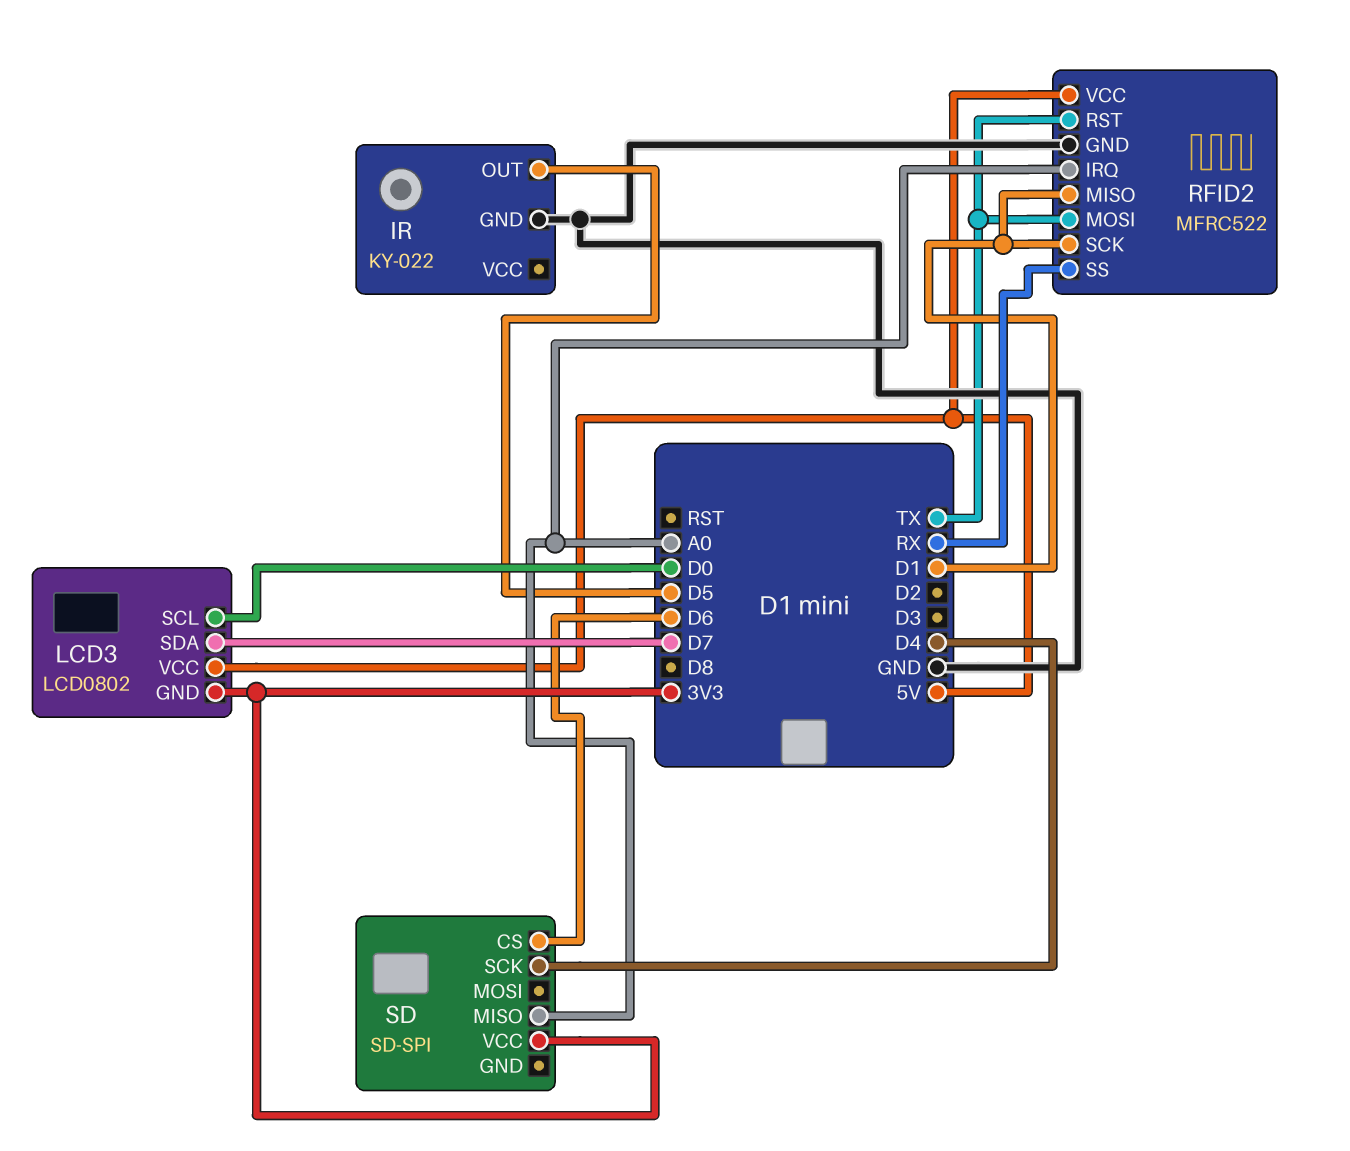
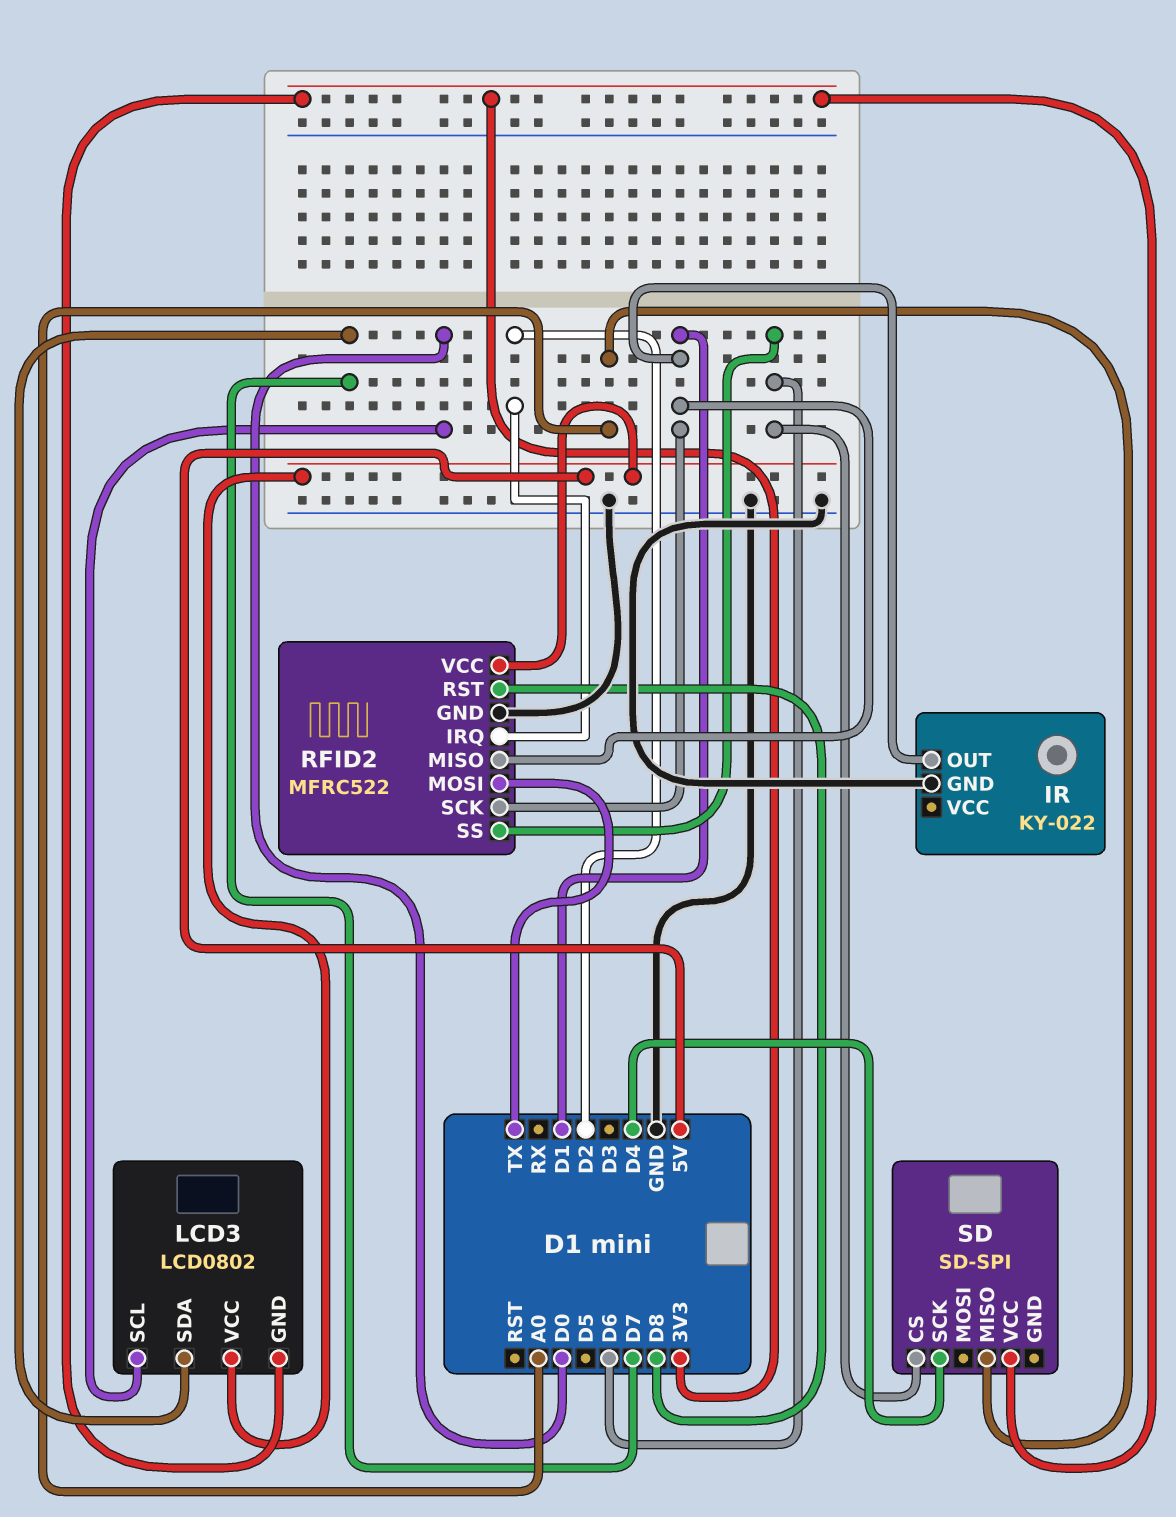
IR pin OUT: D5 -> D1
RFID2 pin IRQ: A0 -> D2
RFID2 pin RST: TX -> D8
RFID2 pin SS: RX -> D6

